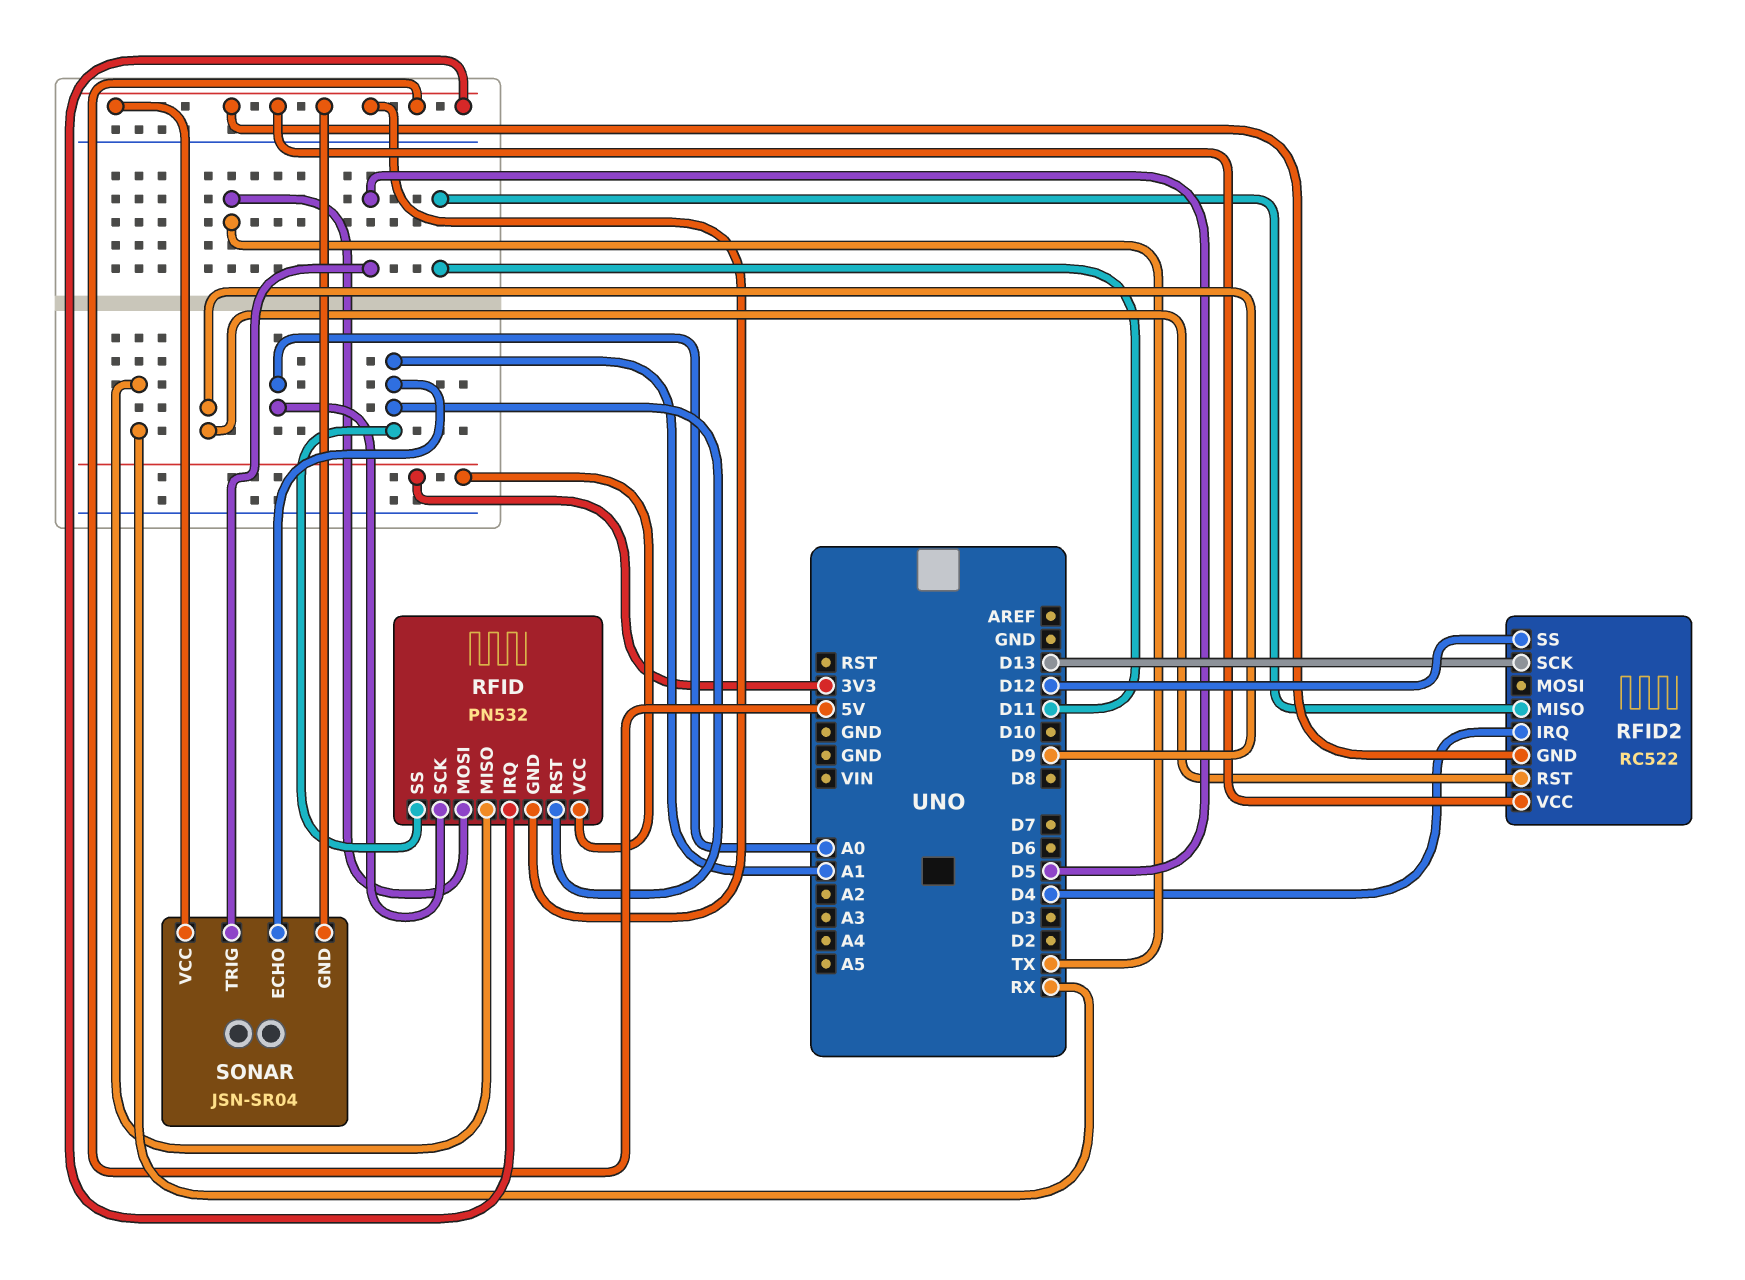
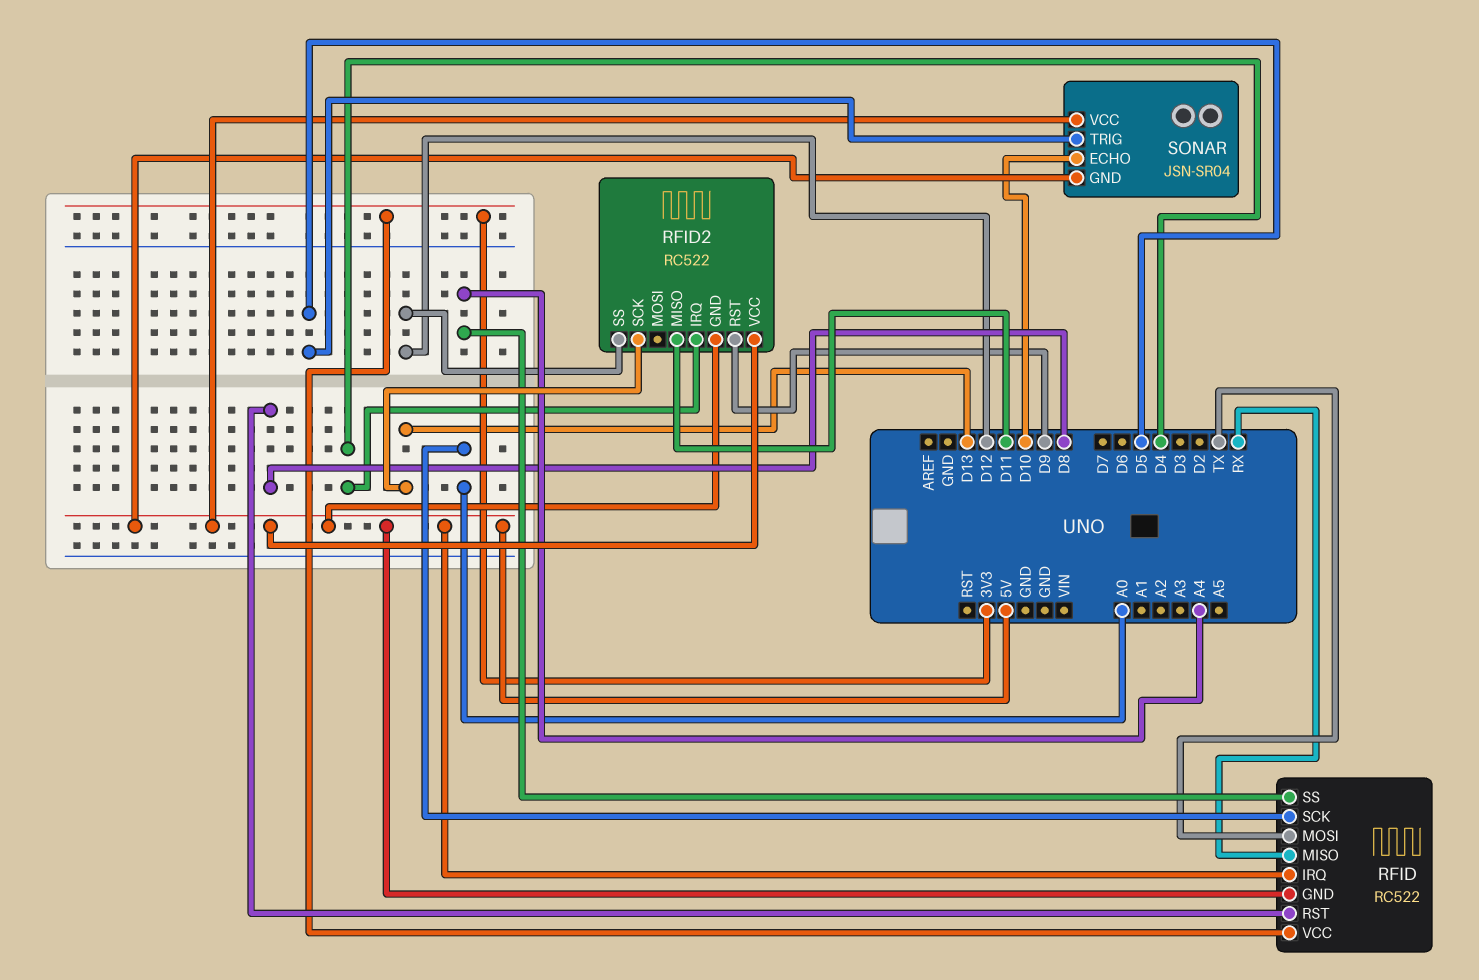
RFID: PN532 -> RC522
RFID pin RST: A1 -> D8
RFID pin SS: A1 -> A4
SONAR pin ECHO: A1 -> D10

